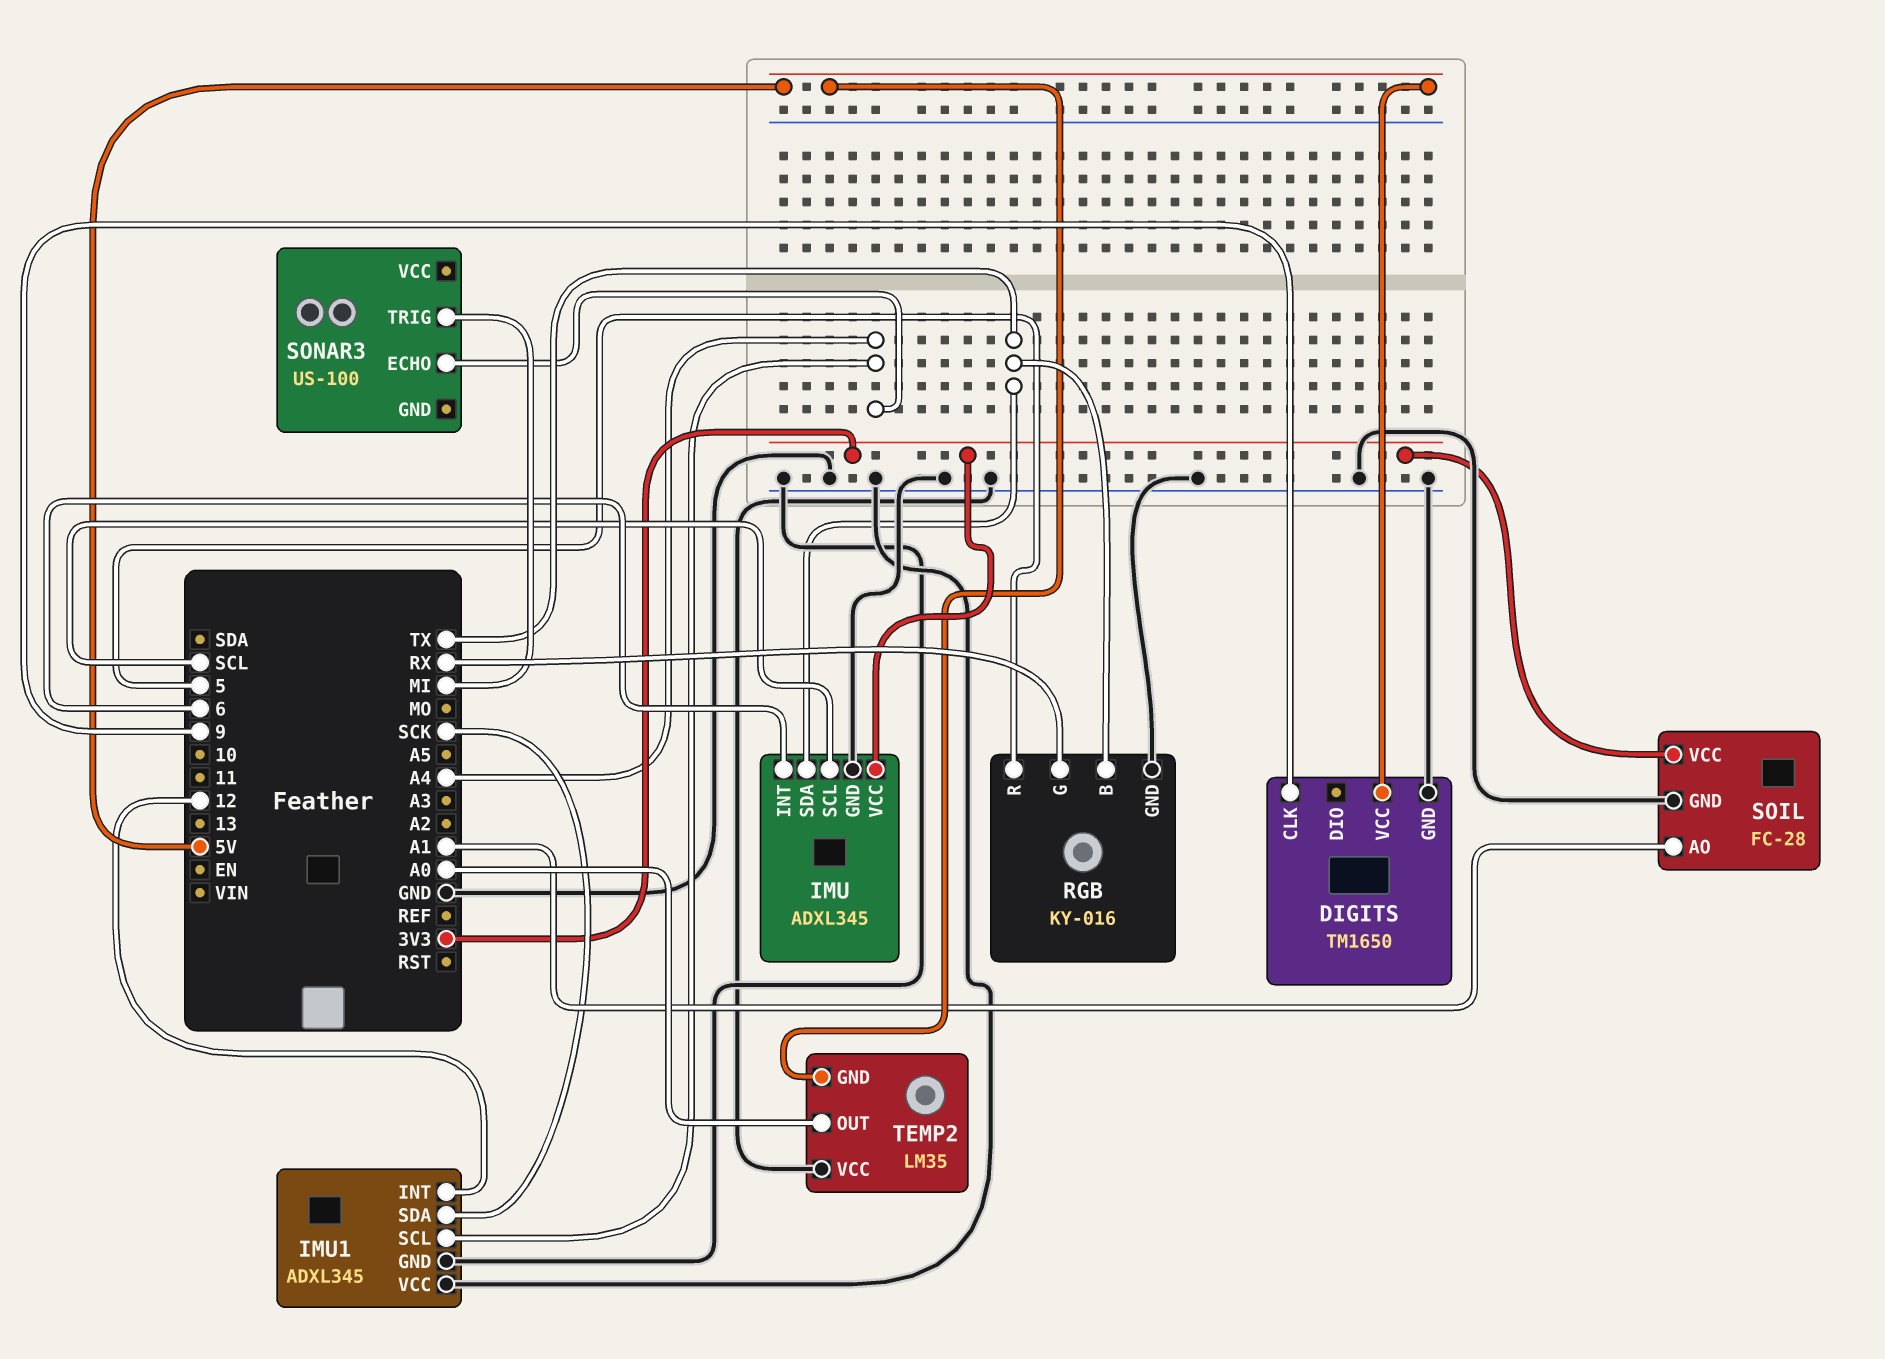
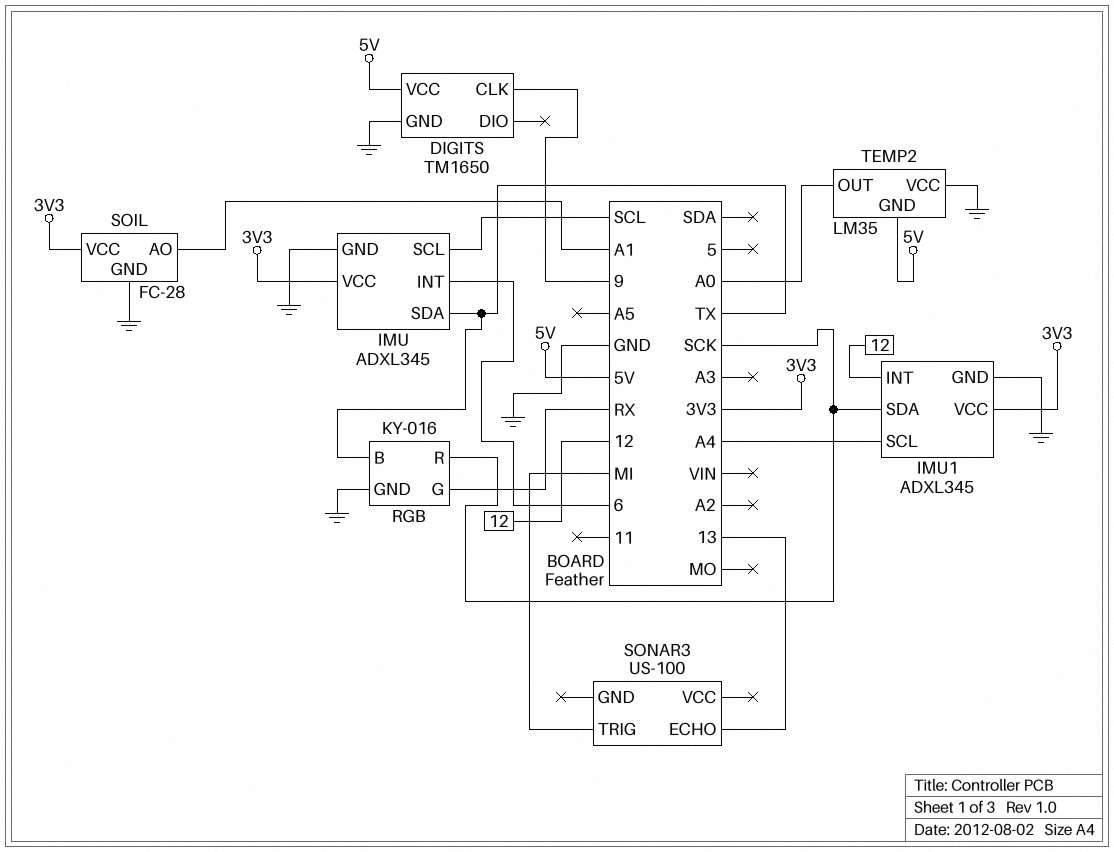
IMU1 pin VCC: GND -> 3V3
RGB pin R: 5 -> SCK
SONAR3 pin ECHO: A4 -> 13

